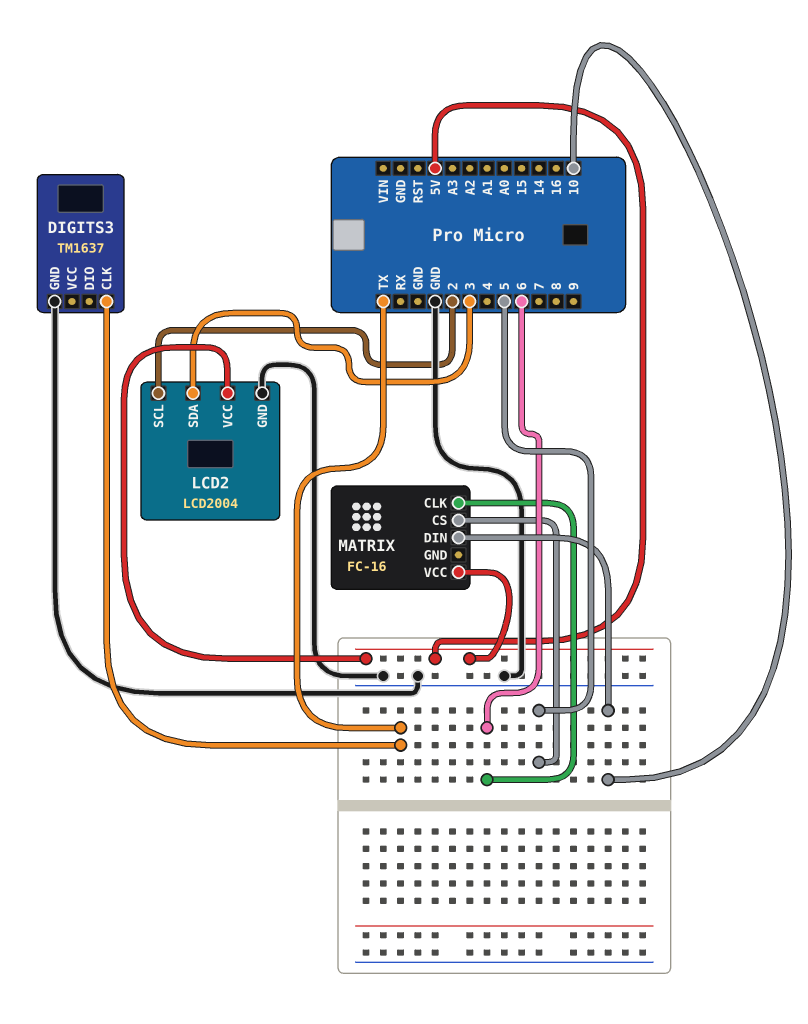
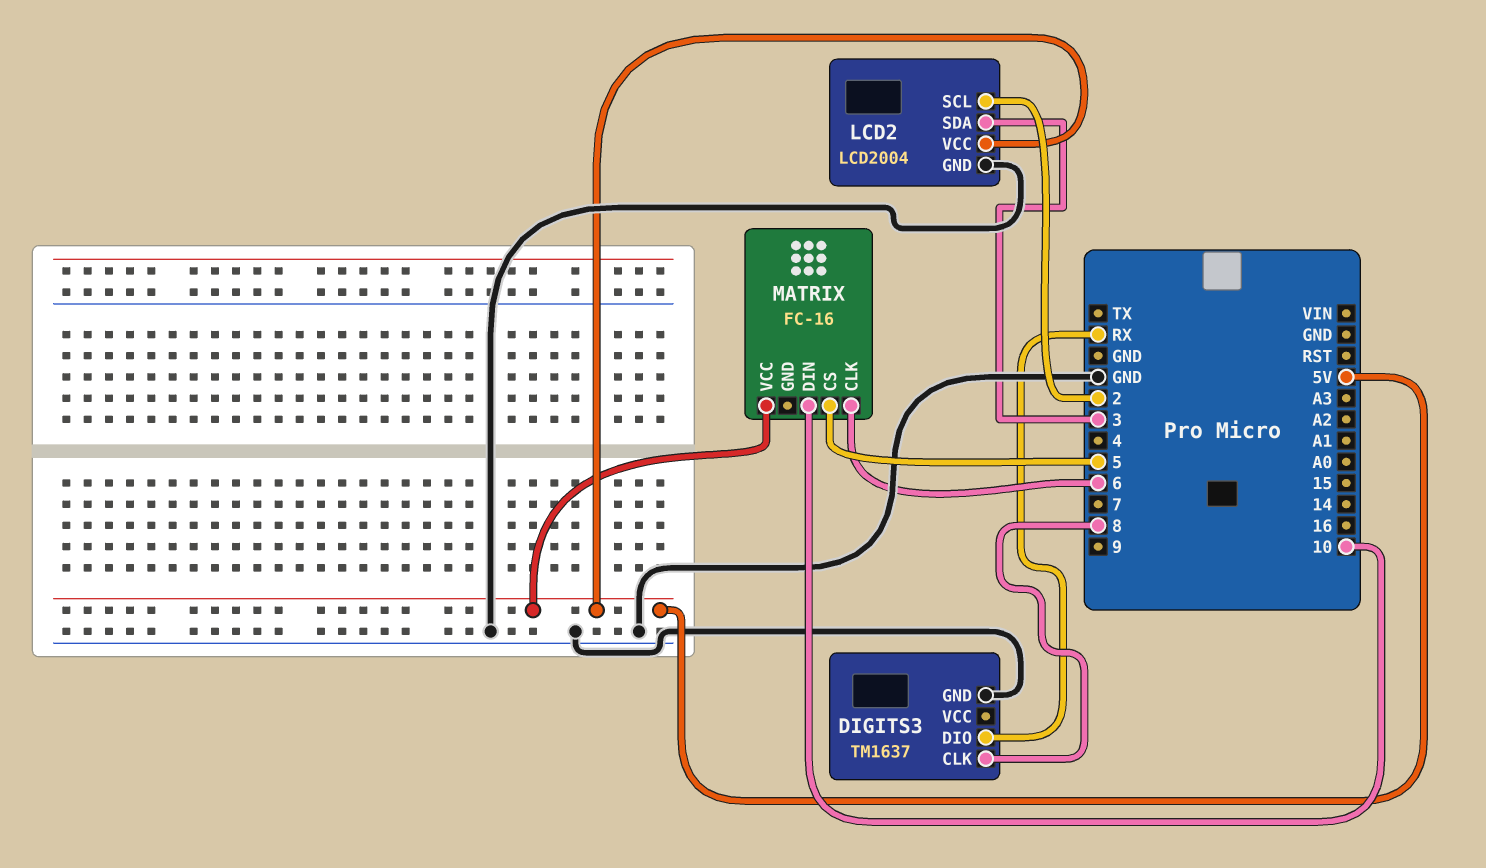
DIGITS3 pin CLK: TX -> 8
DIGITS3 pin DIO: none -> RX

